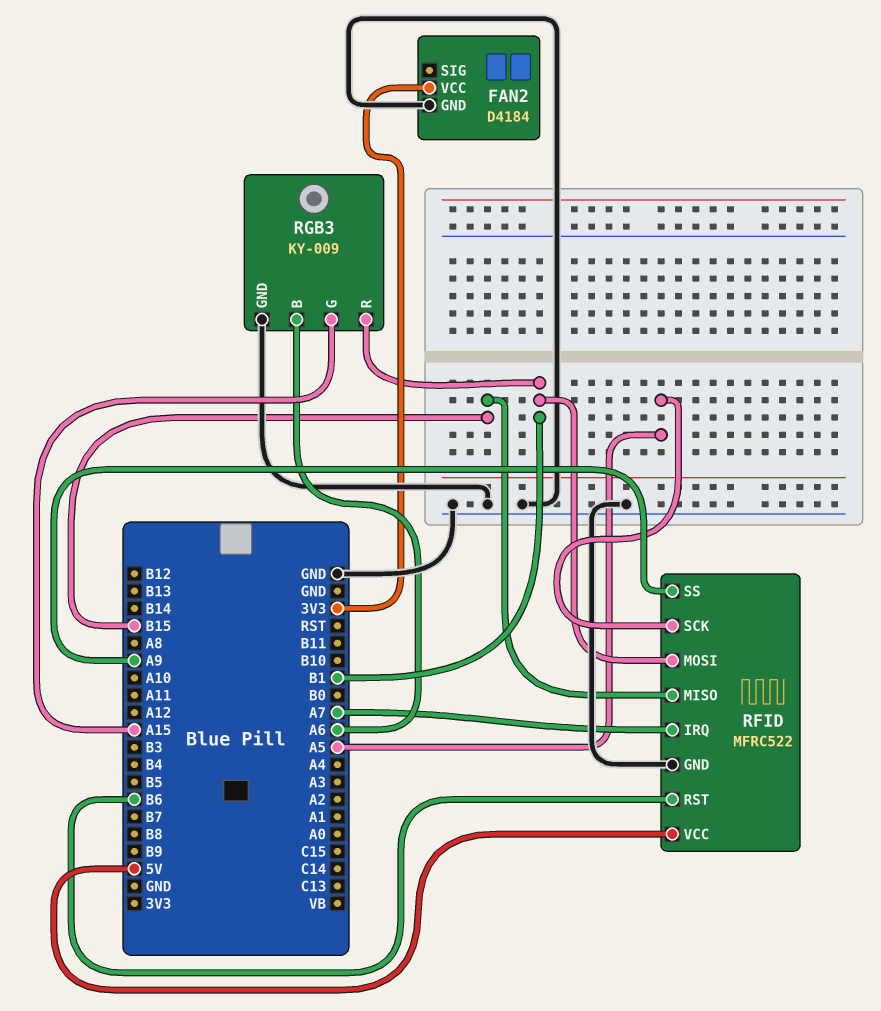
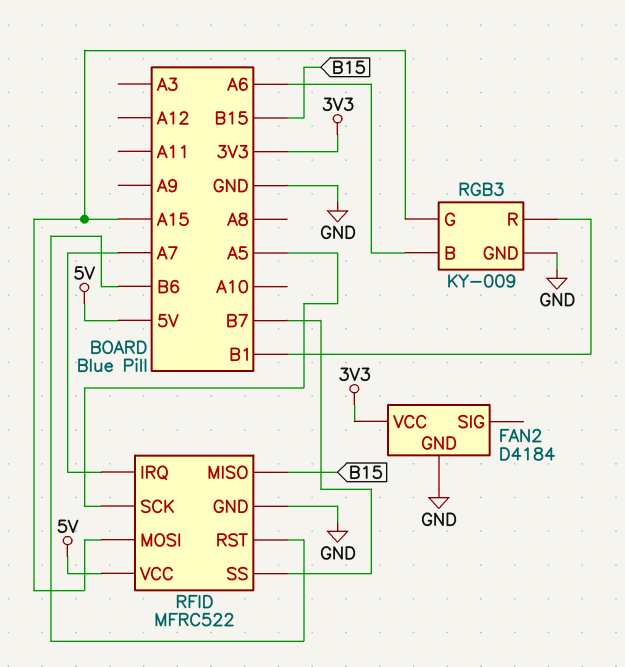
RFID pin MOSI: B1 -> A15
RFID pin SS: A9 -> B7

